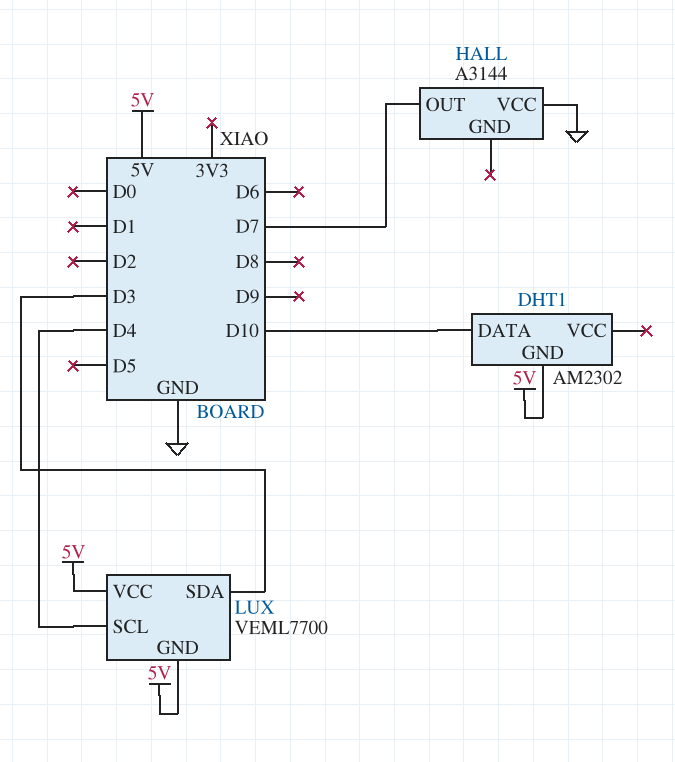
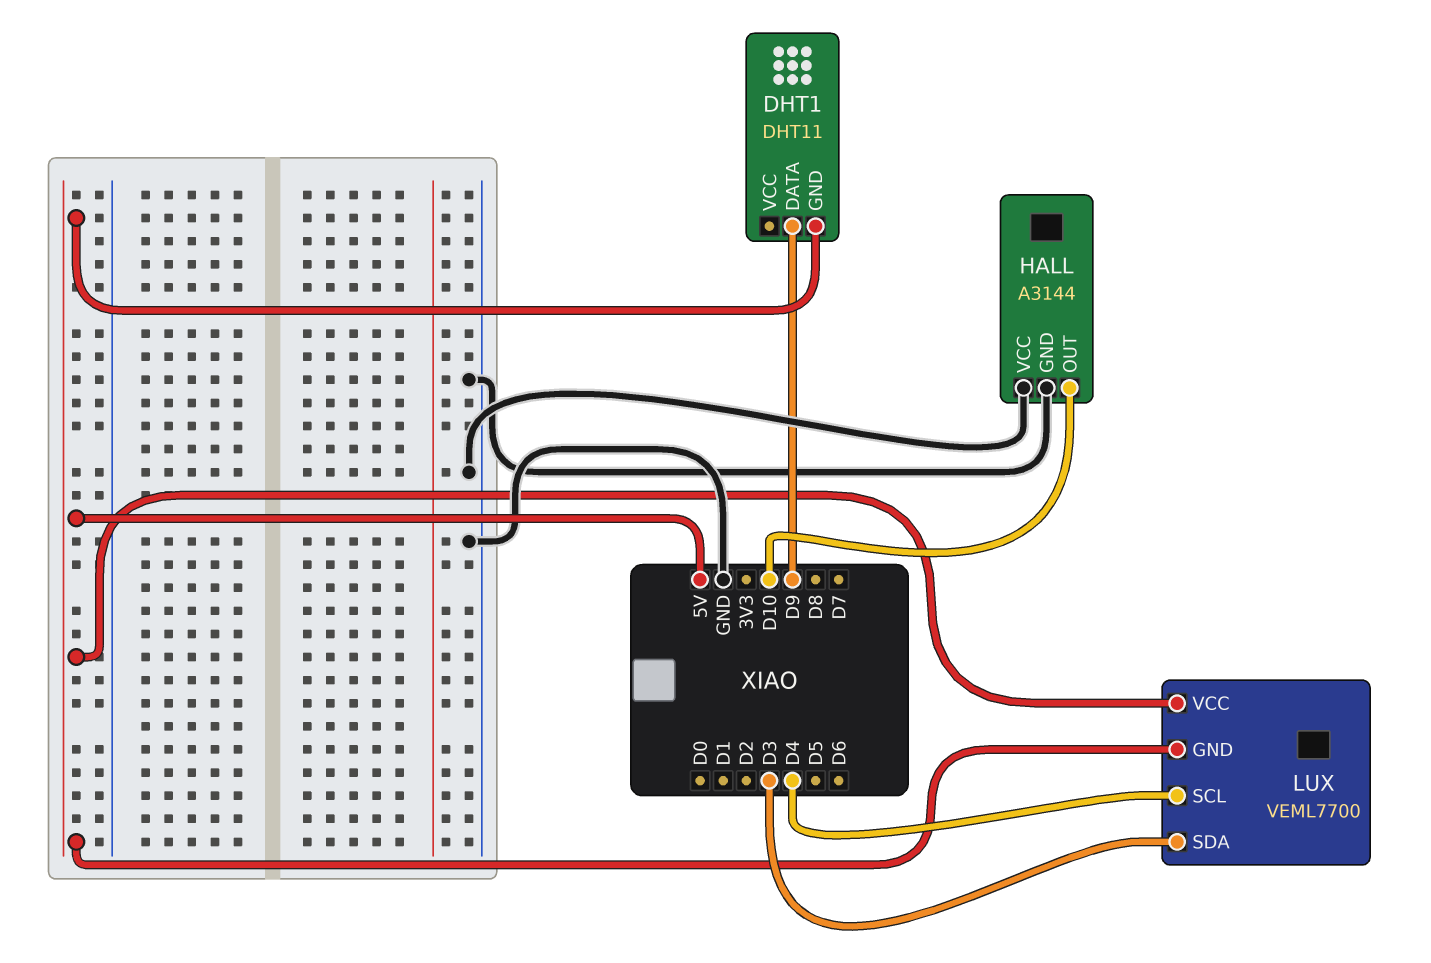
DHT1: AM2302 -> DHT11
DHT1 pin DATA: D10 -> D9
HALL pin GND: none -> GND
HALL pin OUT: D7 -> D10

